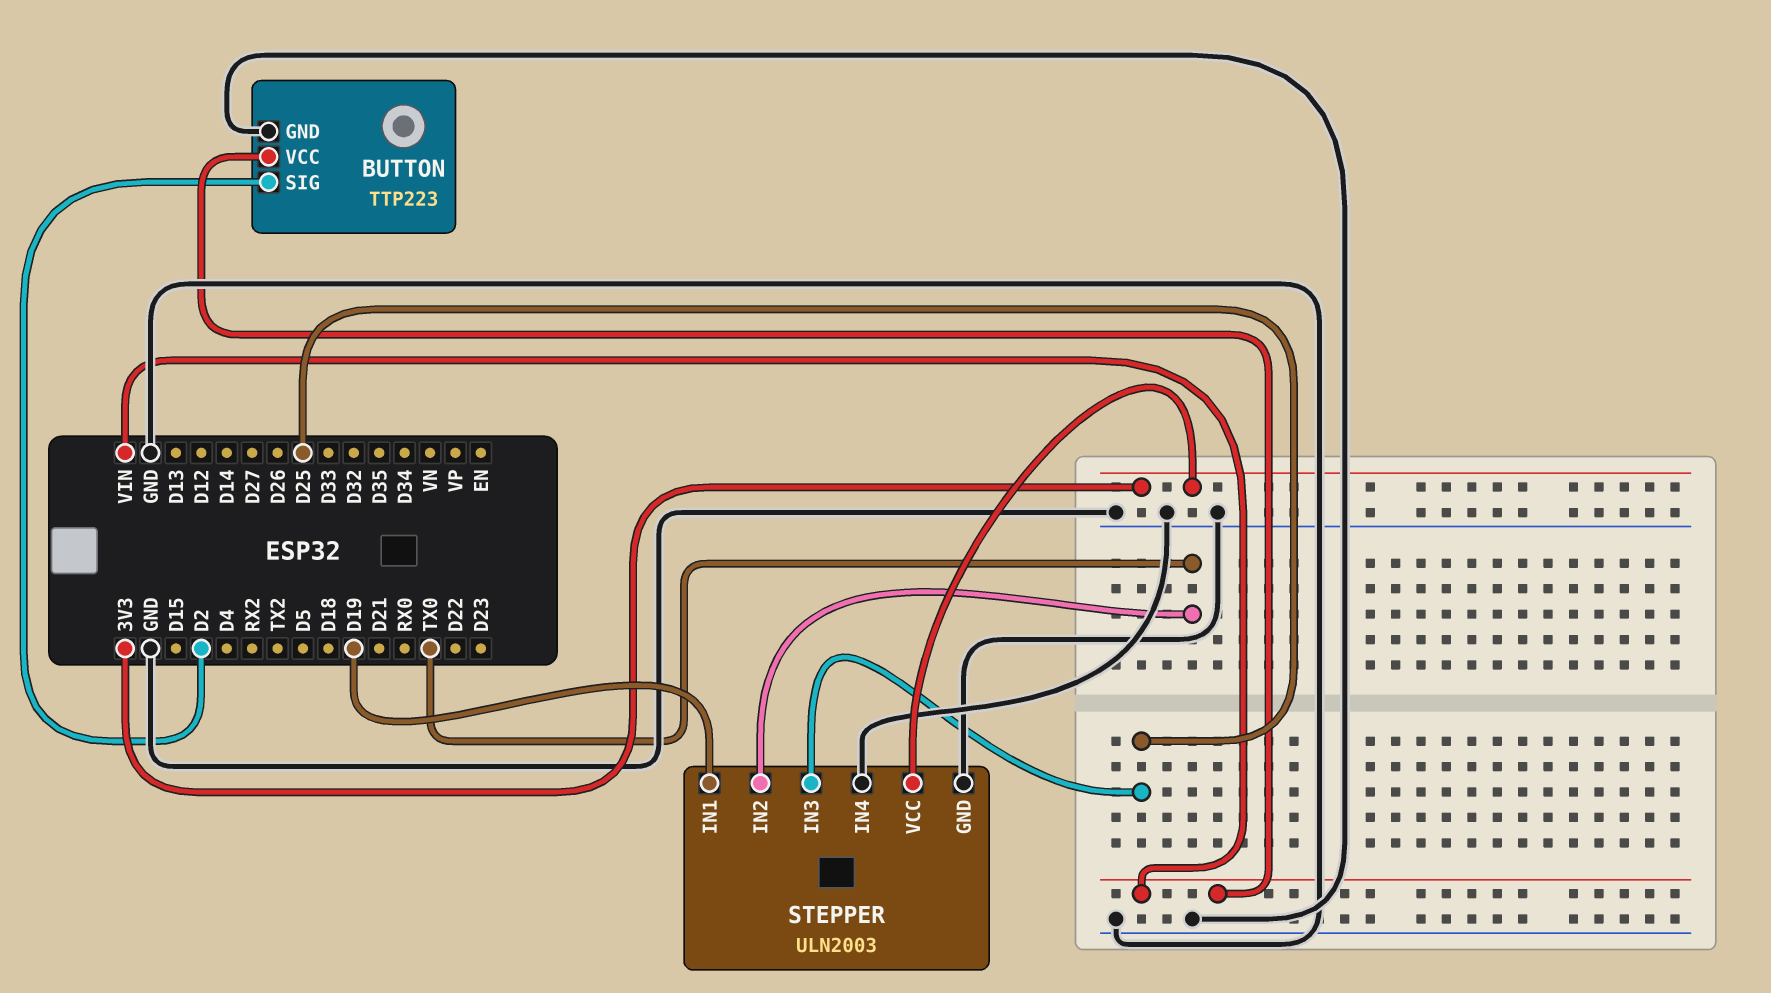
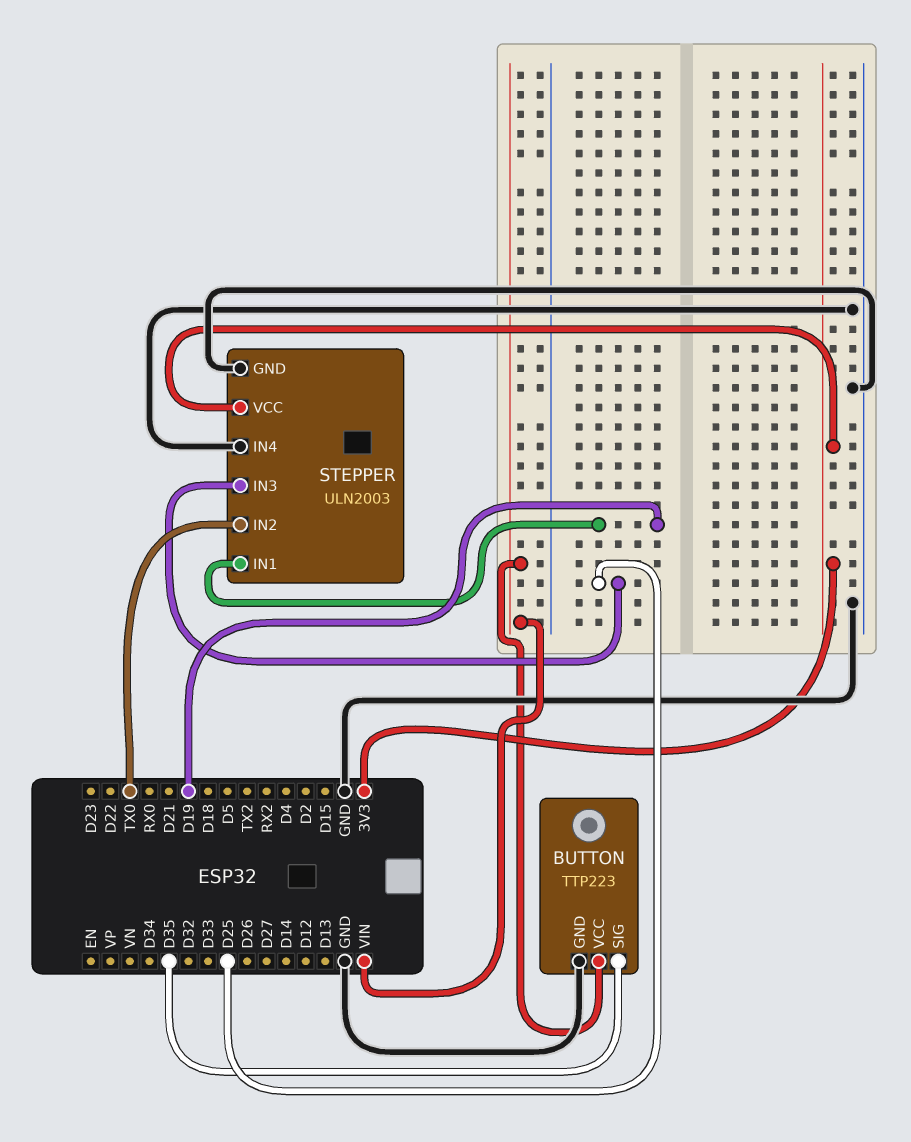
BUTTON pin SIG: D2 -> D35

